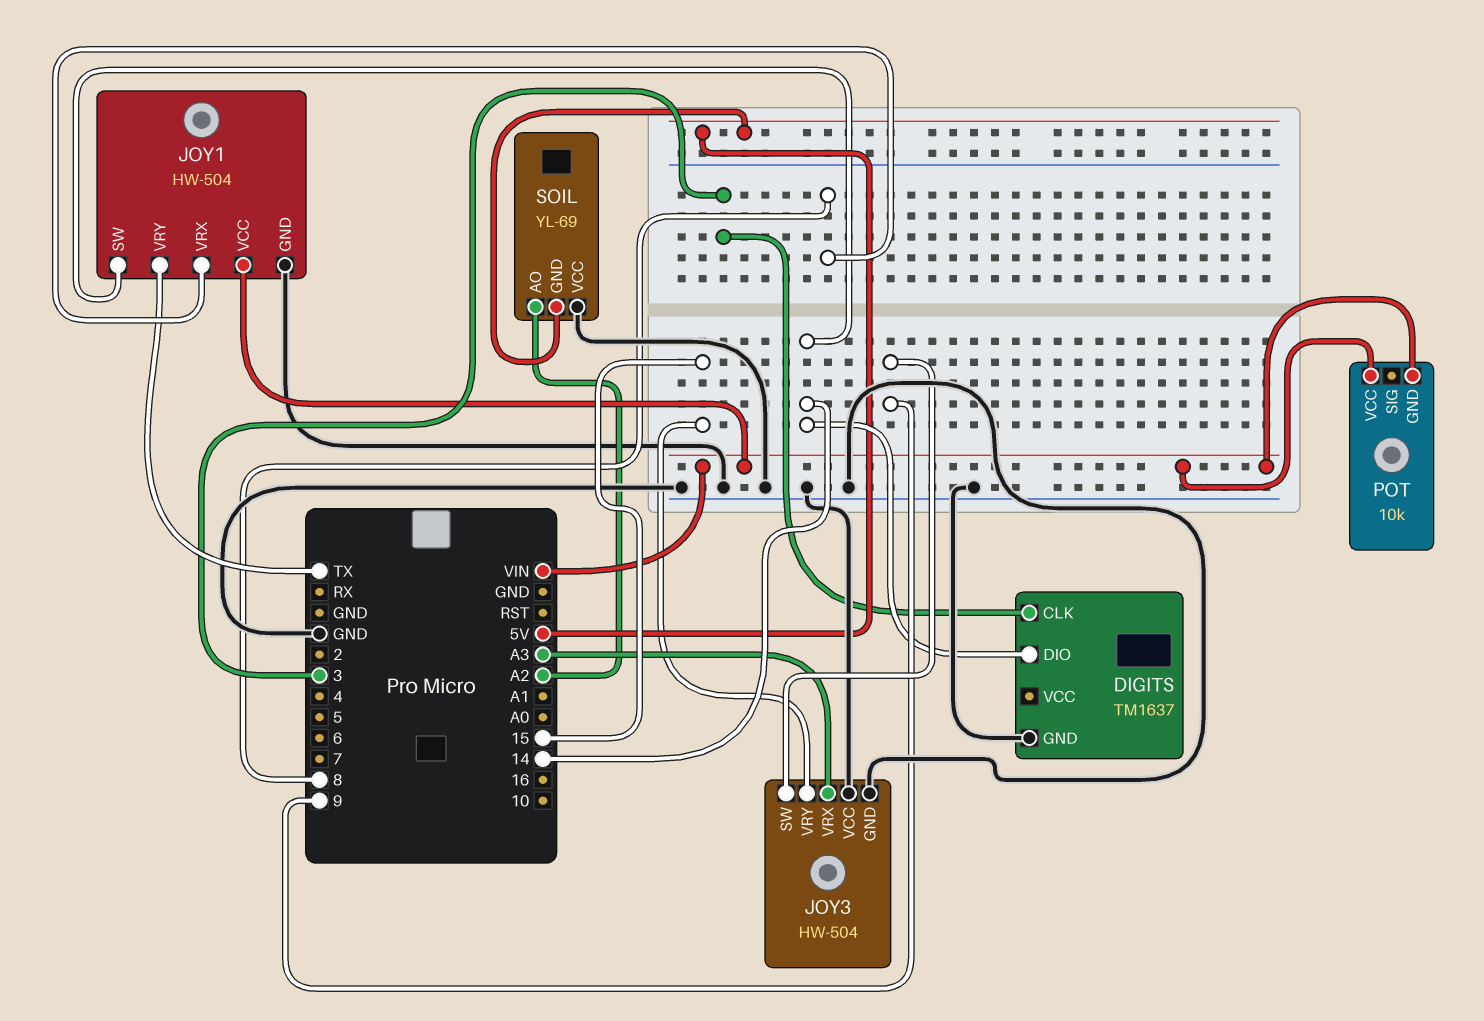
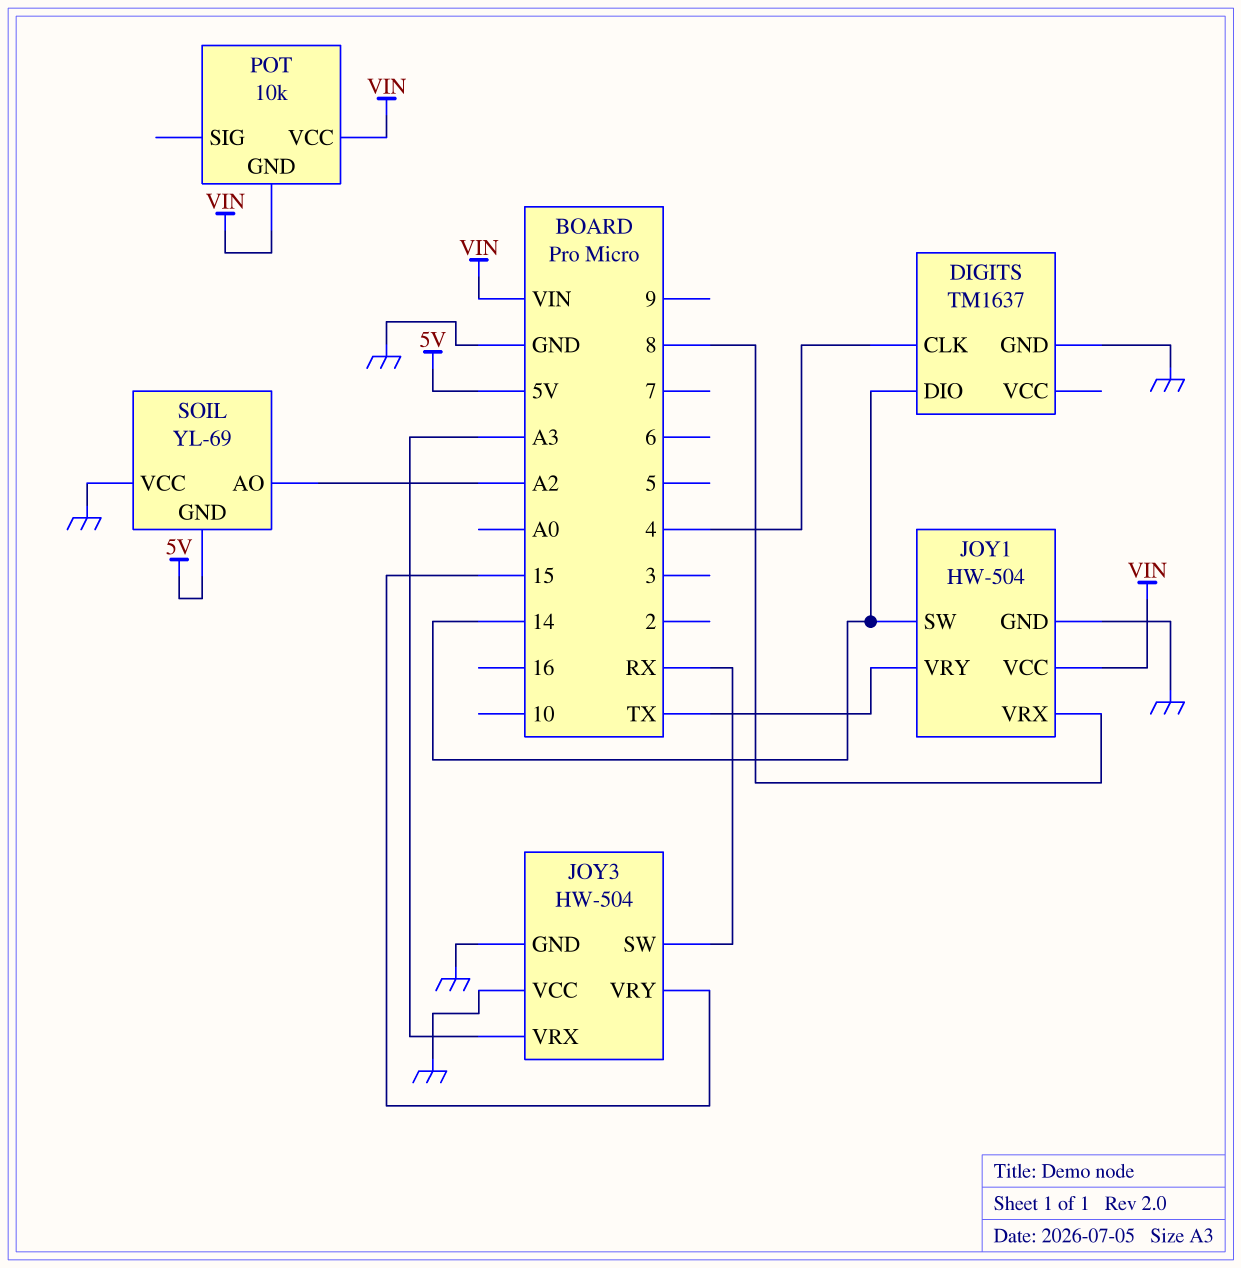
DIGITS pin CLK: 3 -> 4
JOY3 pin SW: 9 -> RX

